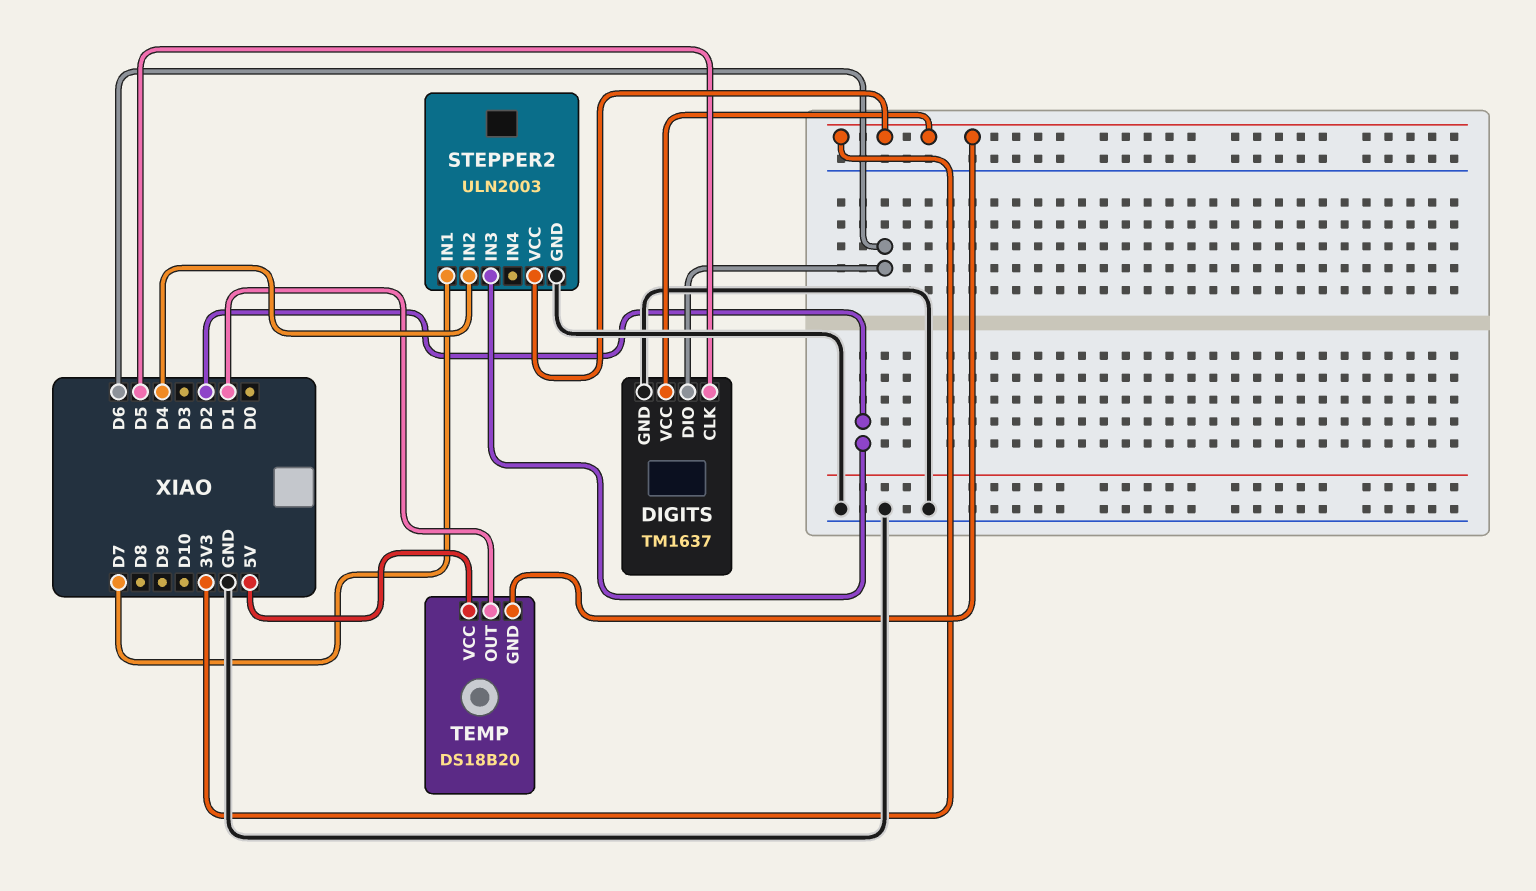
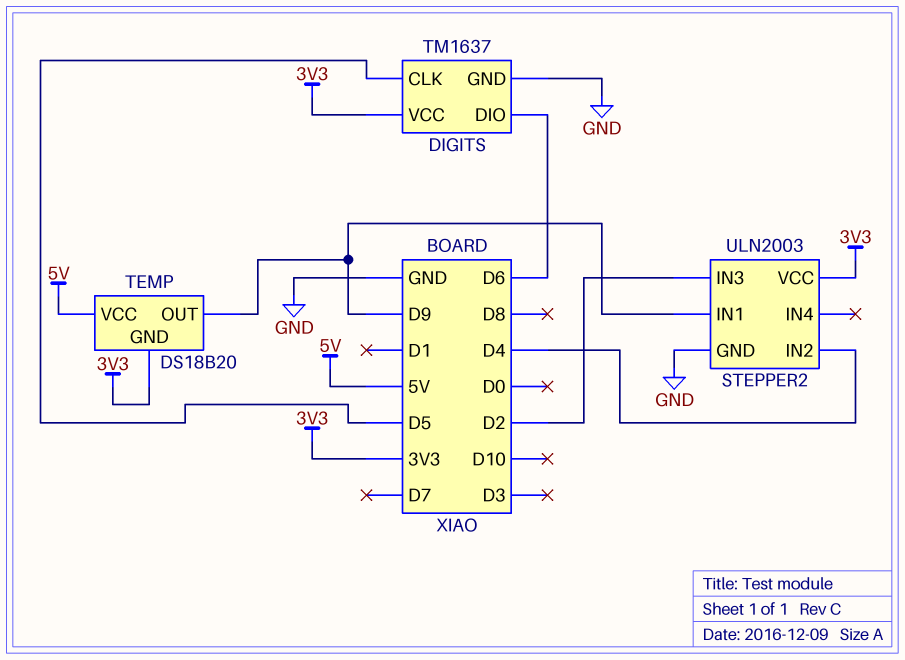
STEPPER2 pin IN1: D7 -> D9
TEMP pin OUT: D1 -> D9

